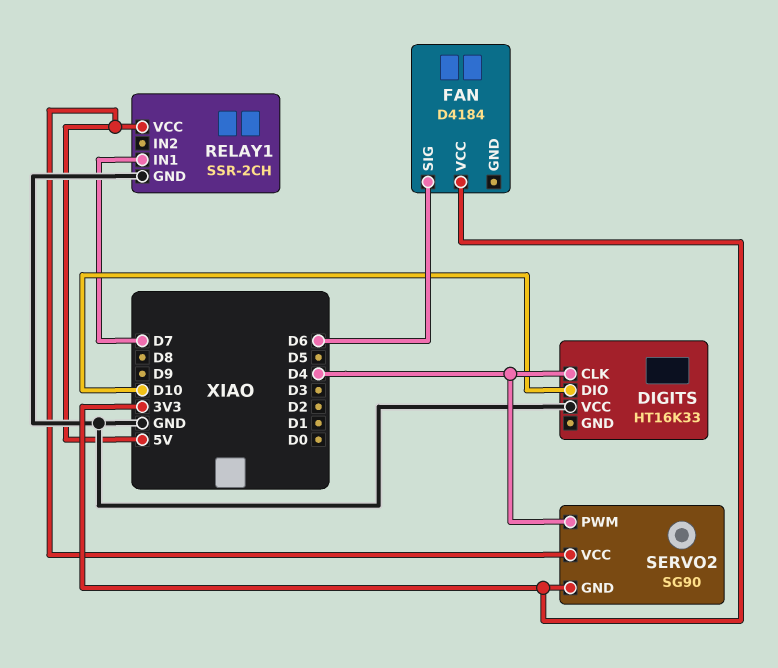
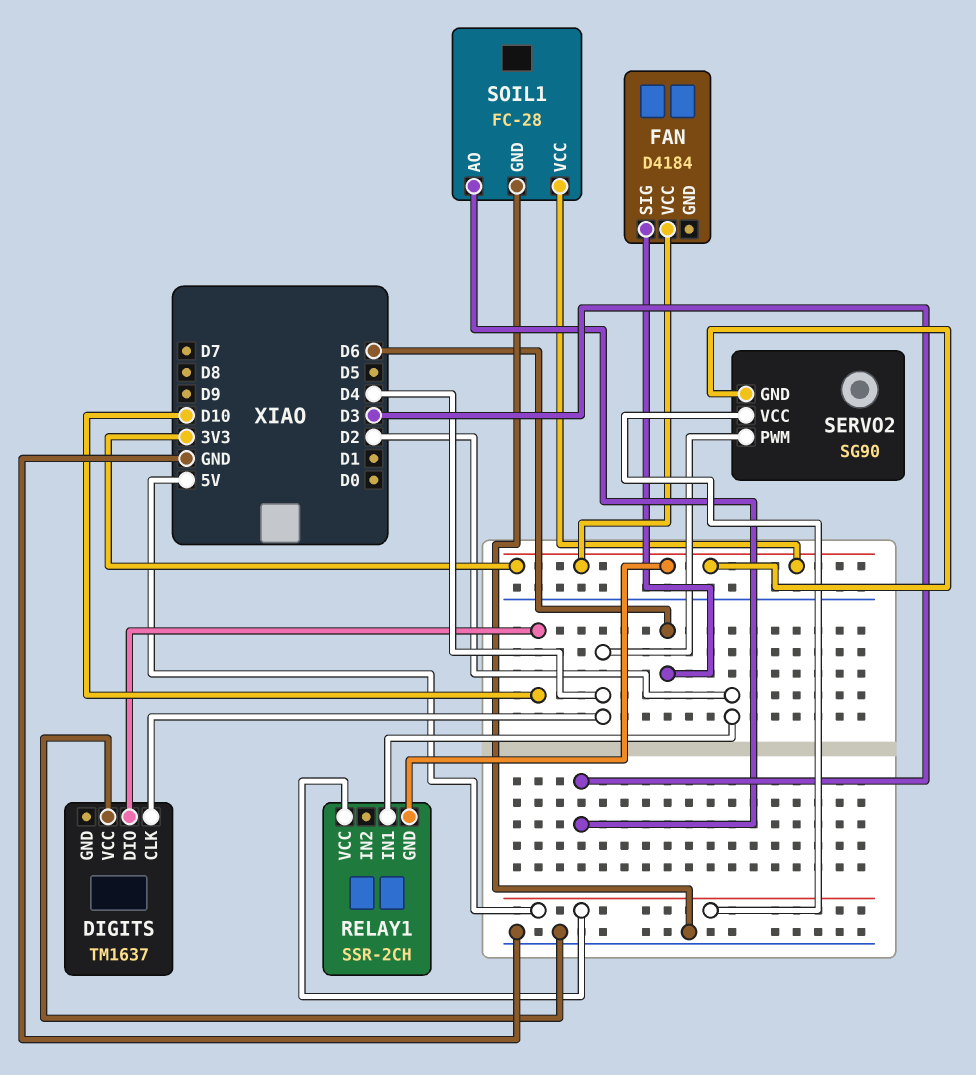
DIGITS: HT16K33 -> TM1637
RELAY1 pin GND: GND -> 3V3
RELAY1 pin IN1: D7 -> D2
SOIL1: none -> FC-28
SOIL1 pin AO: none -> D3
SOIL1 pin GND: none -> GND
SOIL1 pin VCC: none -> 3V3

